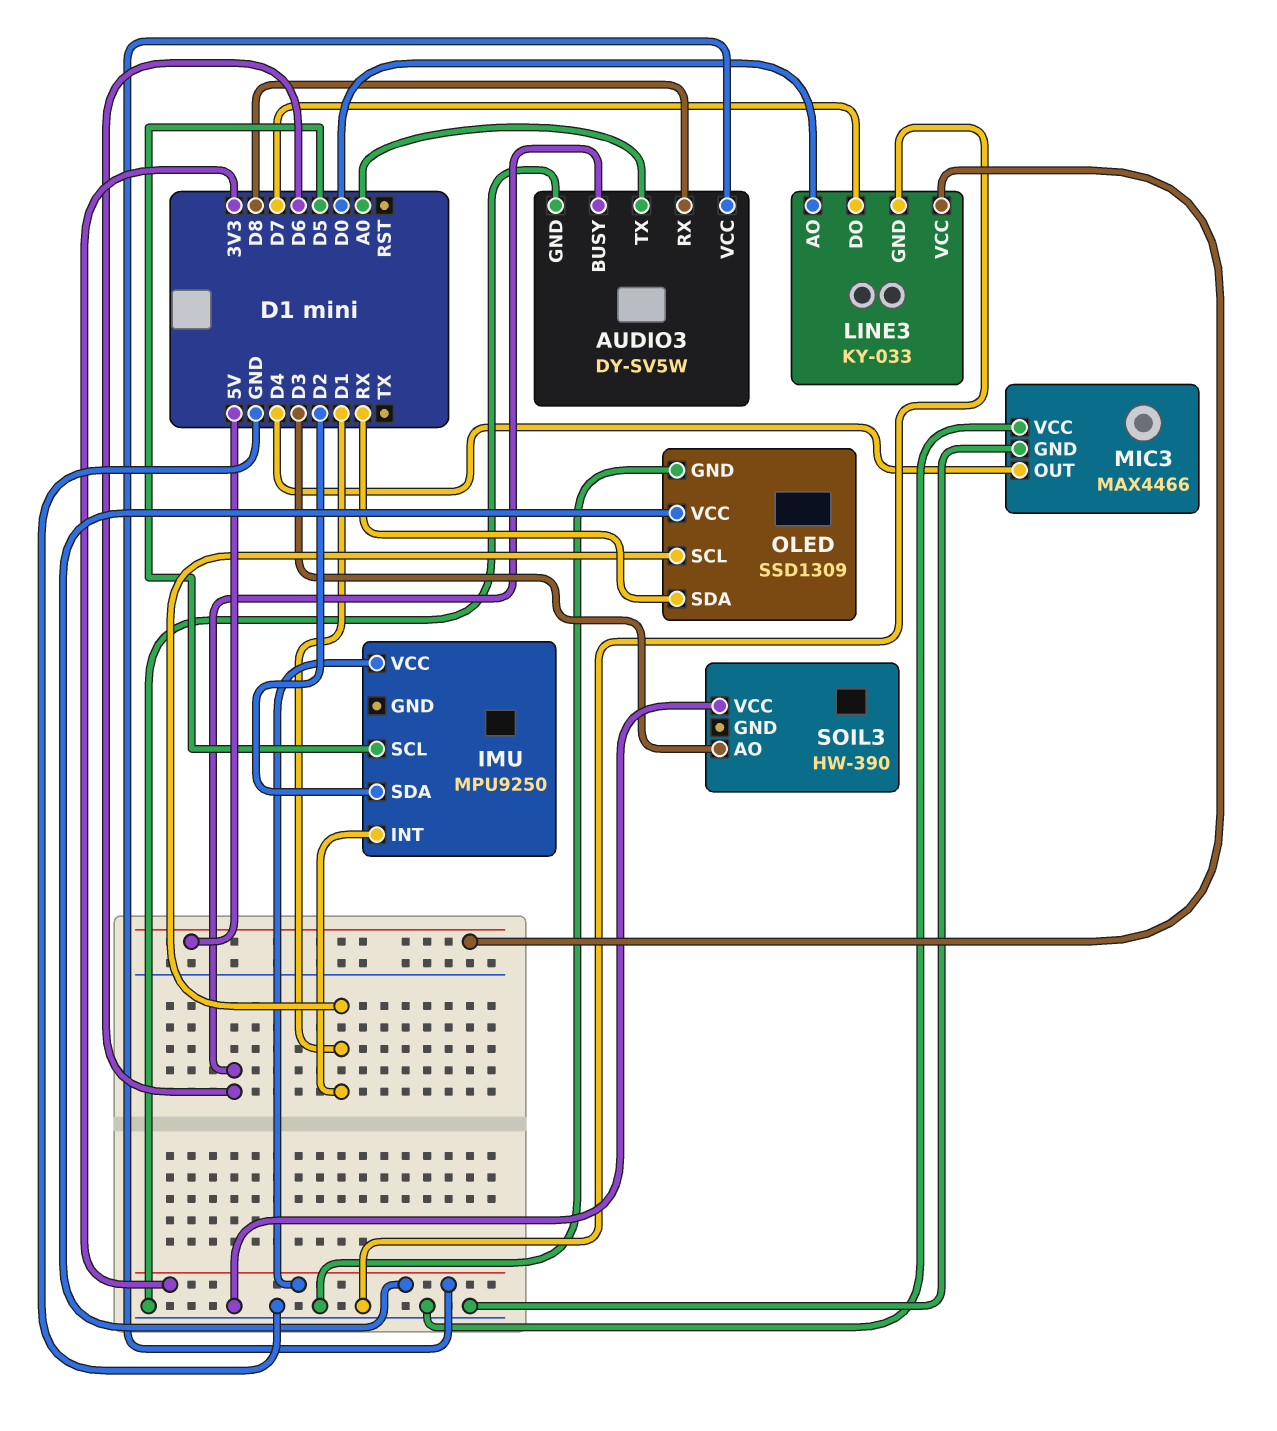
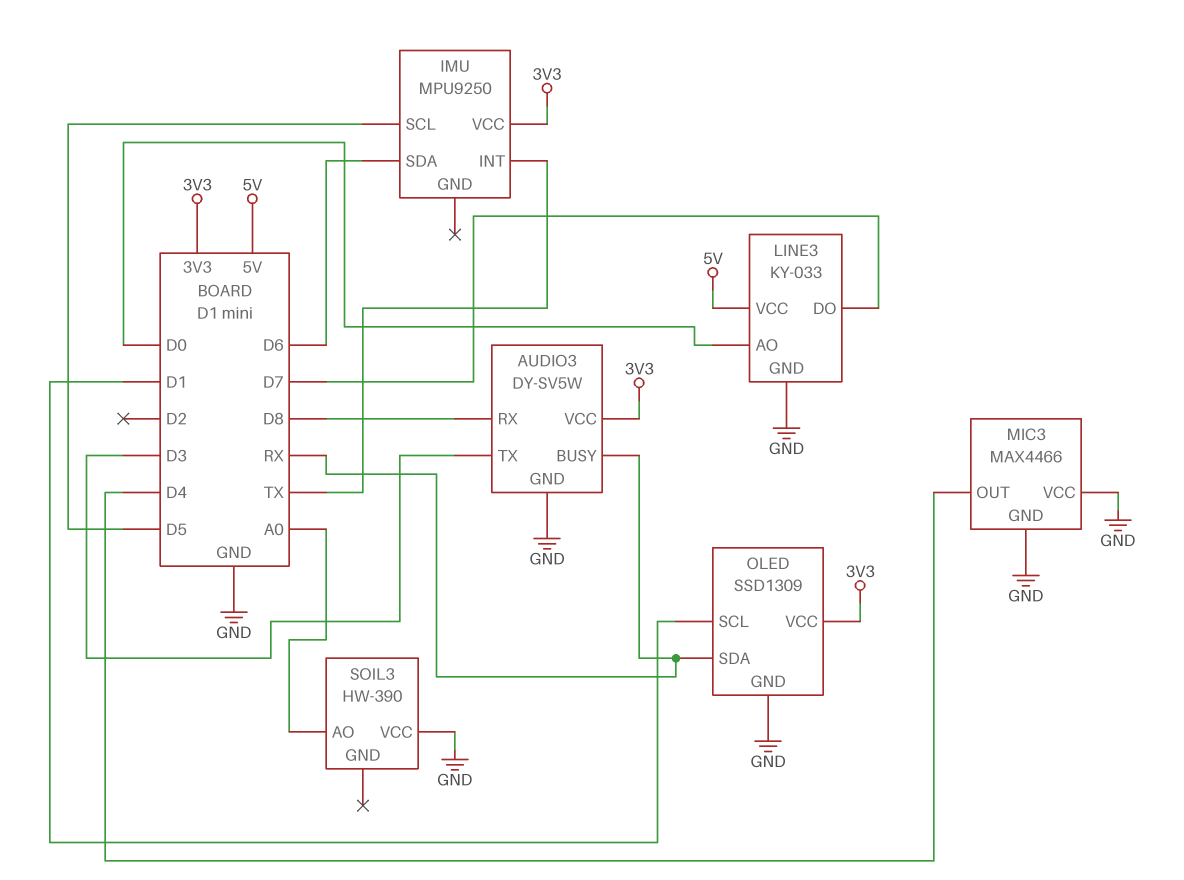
AUDIO3 pin BUSY: D6 -> RX
AUDIO3 pin TX: A0 -> D3
IMU pin INT: D1 -> TX
IMU pin SDA: D2 -> D6
SOIL3 pin AO: D3 -> A0

